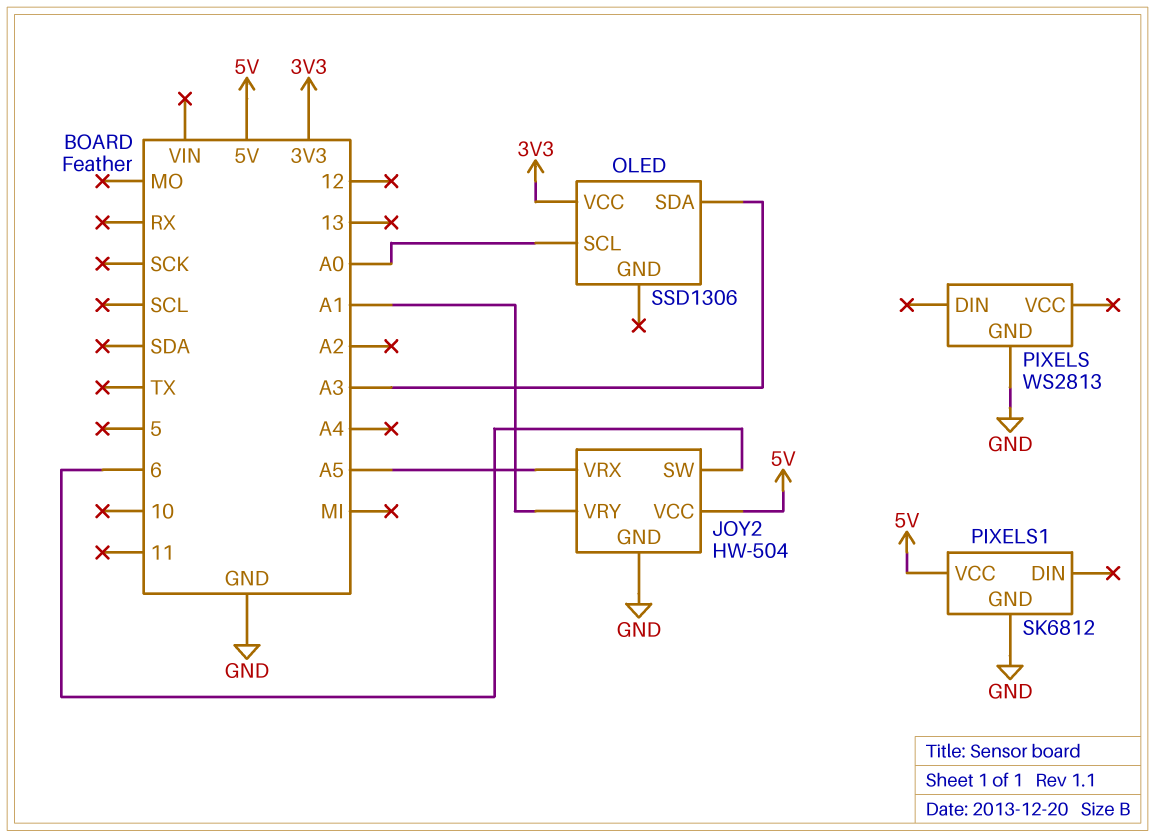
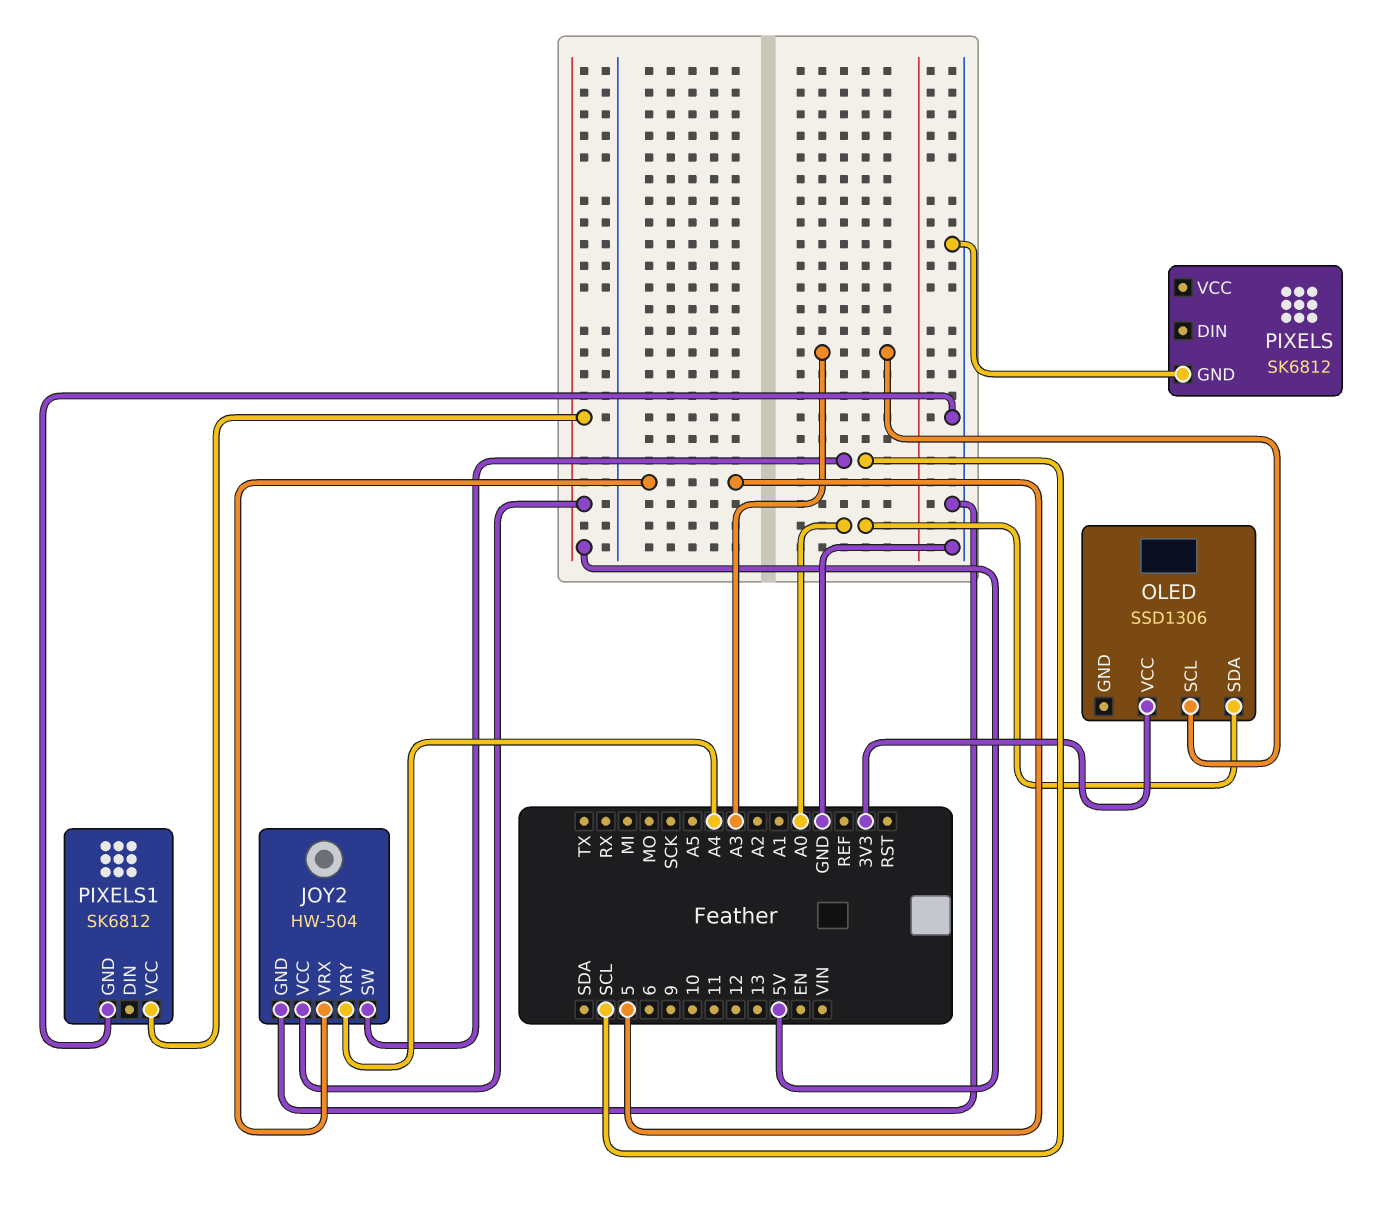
JOY2 pin SW: 6 -> SCL
JOY2 pin VRX: A5 -> 5
JOY2 pin VRY: A1 -> A4
OLED pin SCL: A0 -> A3
OLED pin SDA: A3 -> A0
PIXELS: WS2813 -> SK6812

